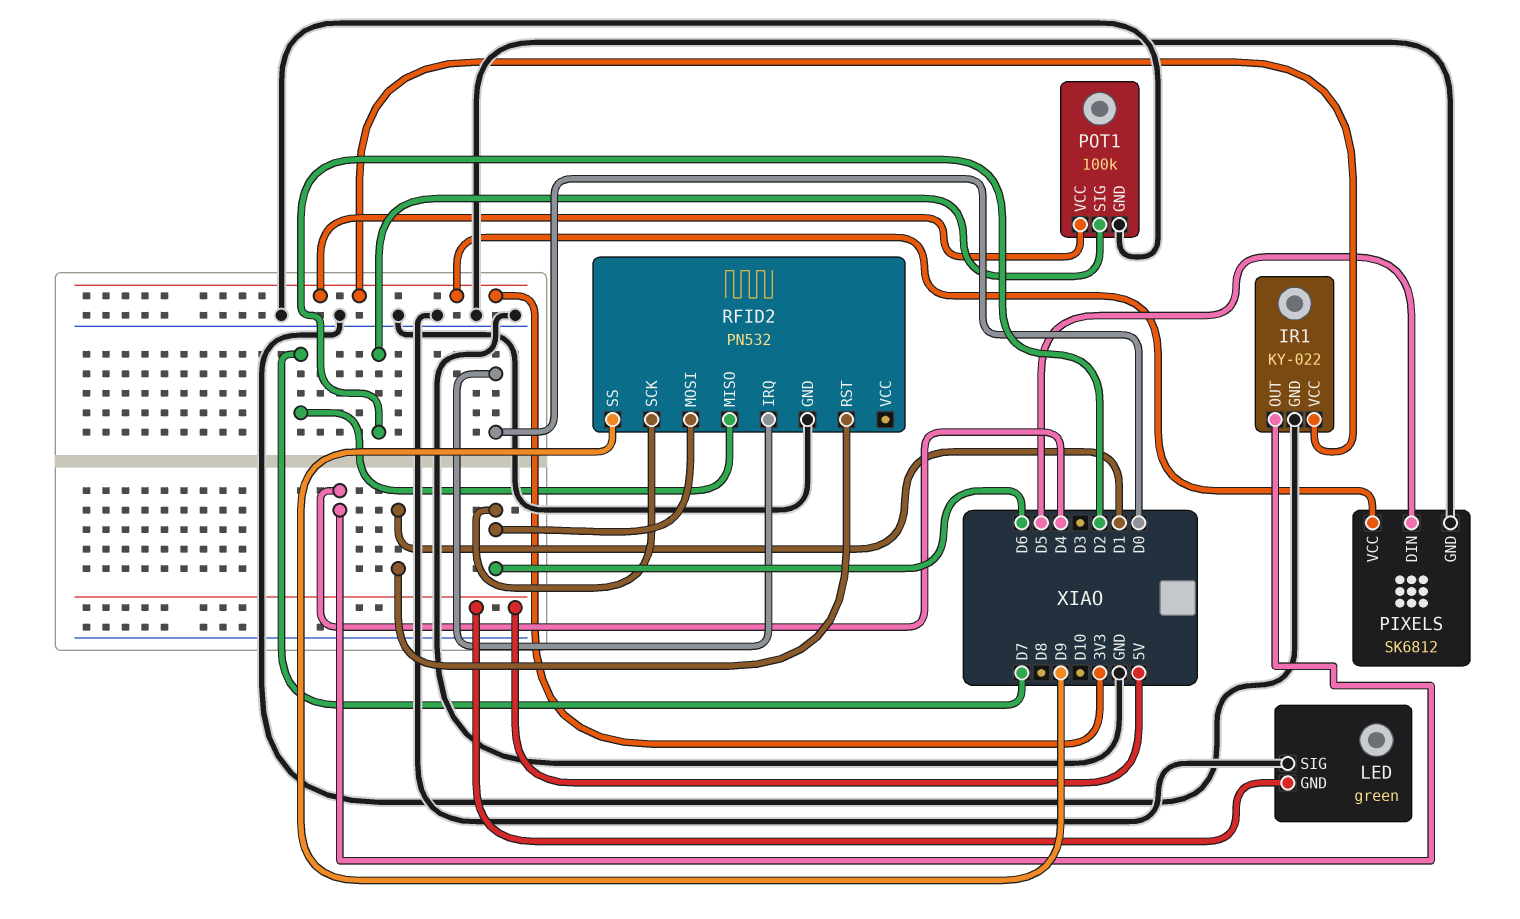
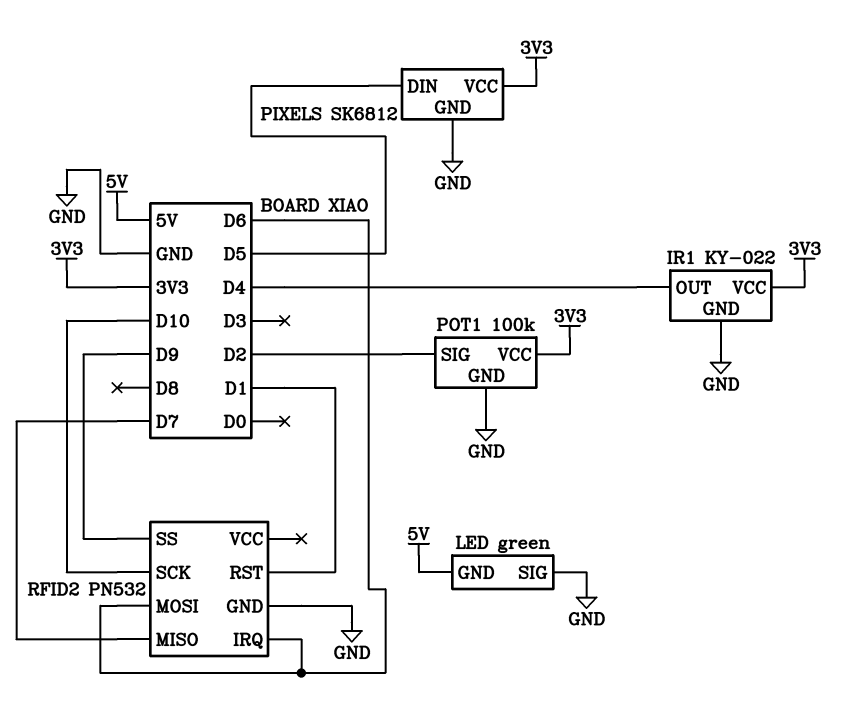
RFID2 pin IRQ: D0 -> D6
RFID2 pin SCK: D6 -> D10

